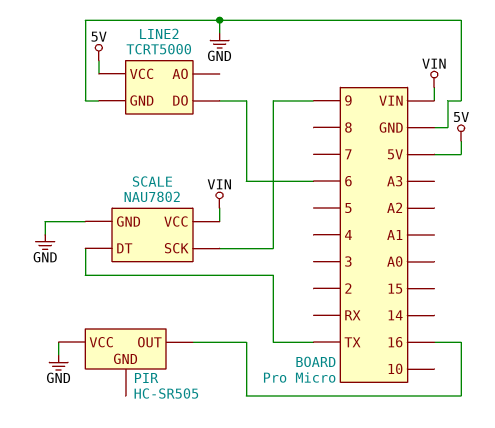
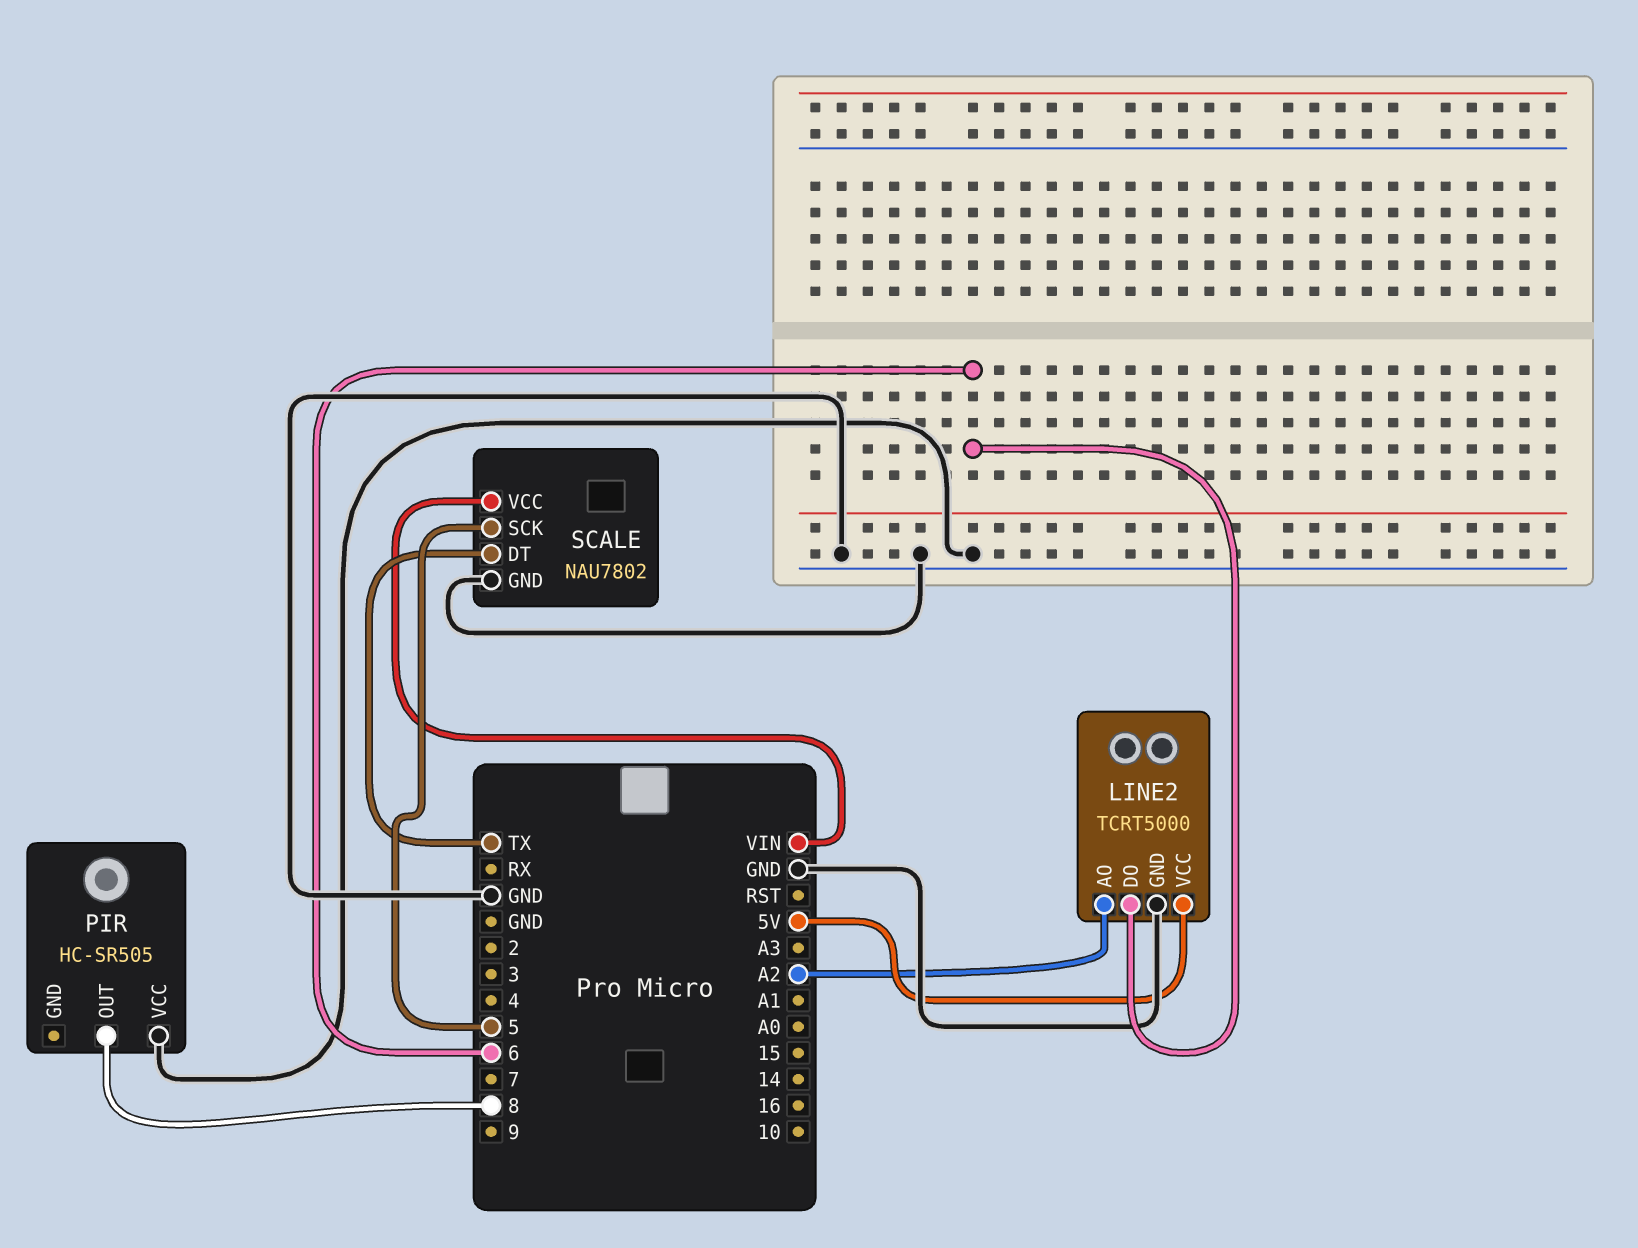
LINE2 pin AO: none -> A2
PIR pin OUT: 16 -> 8
SCALE pin SCK: 9 -> 5

